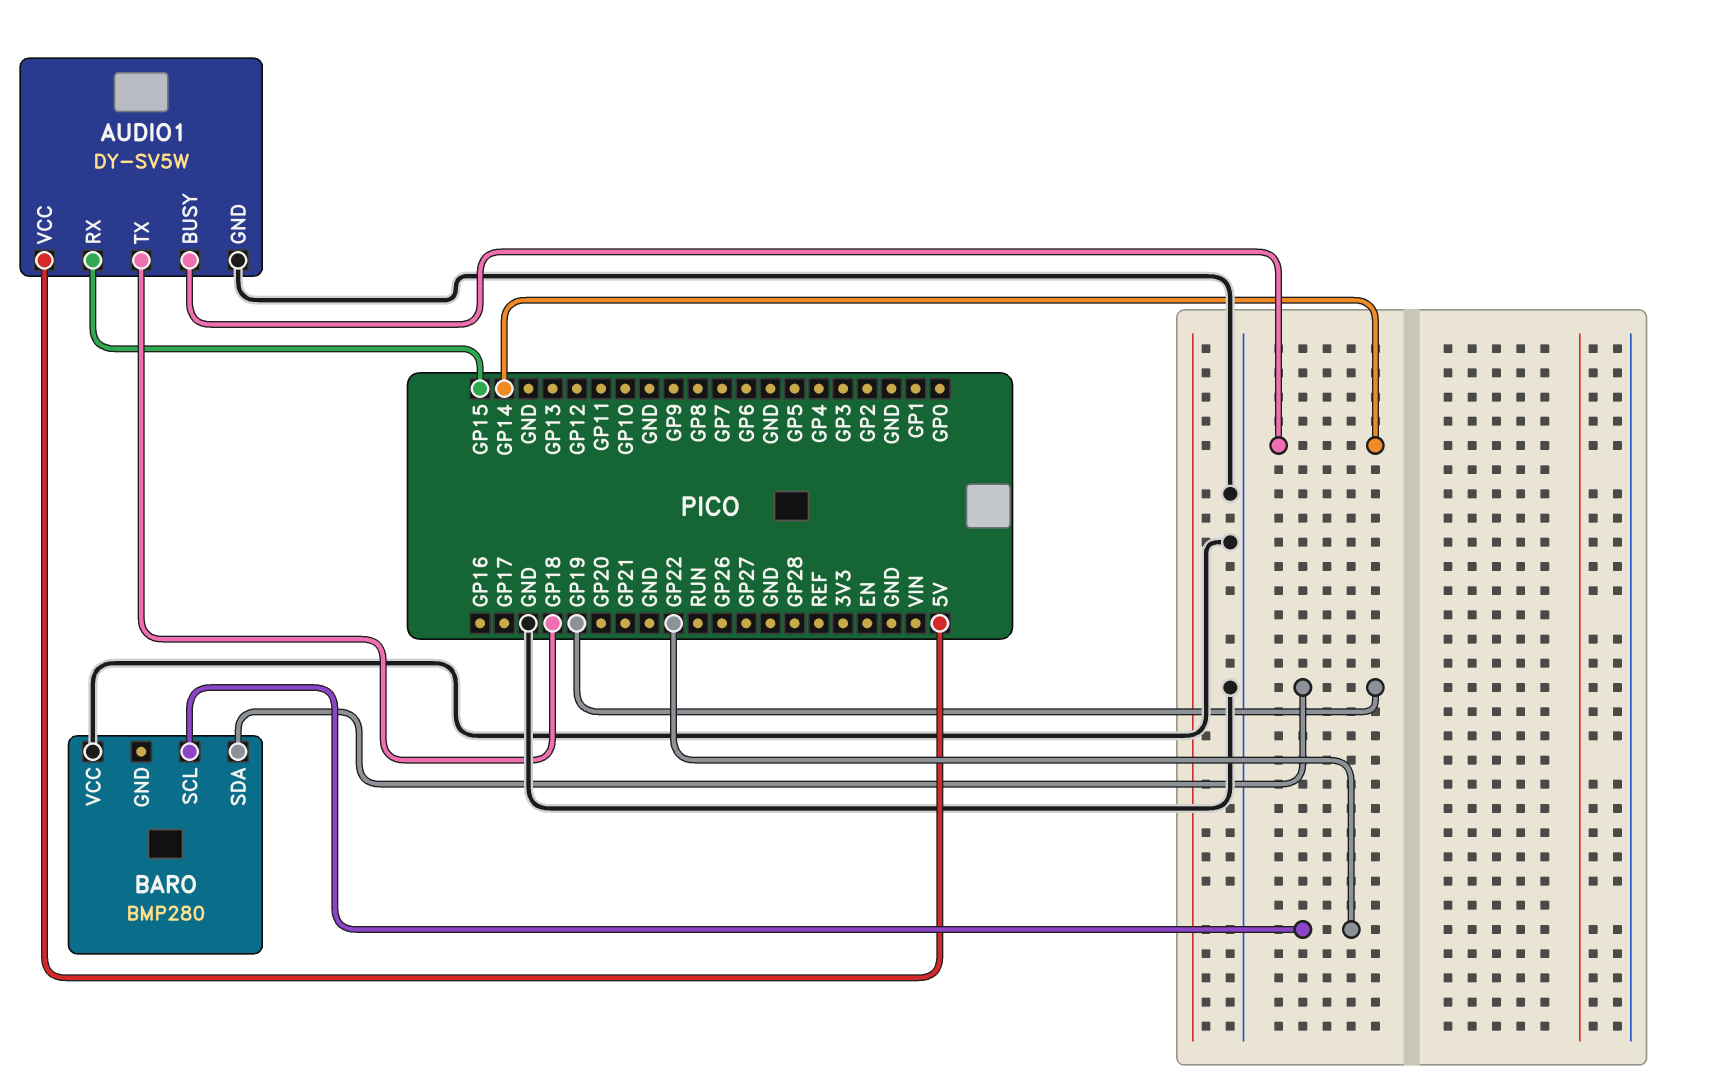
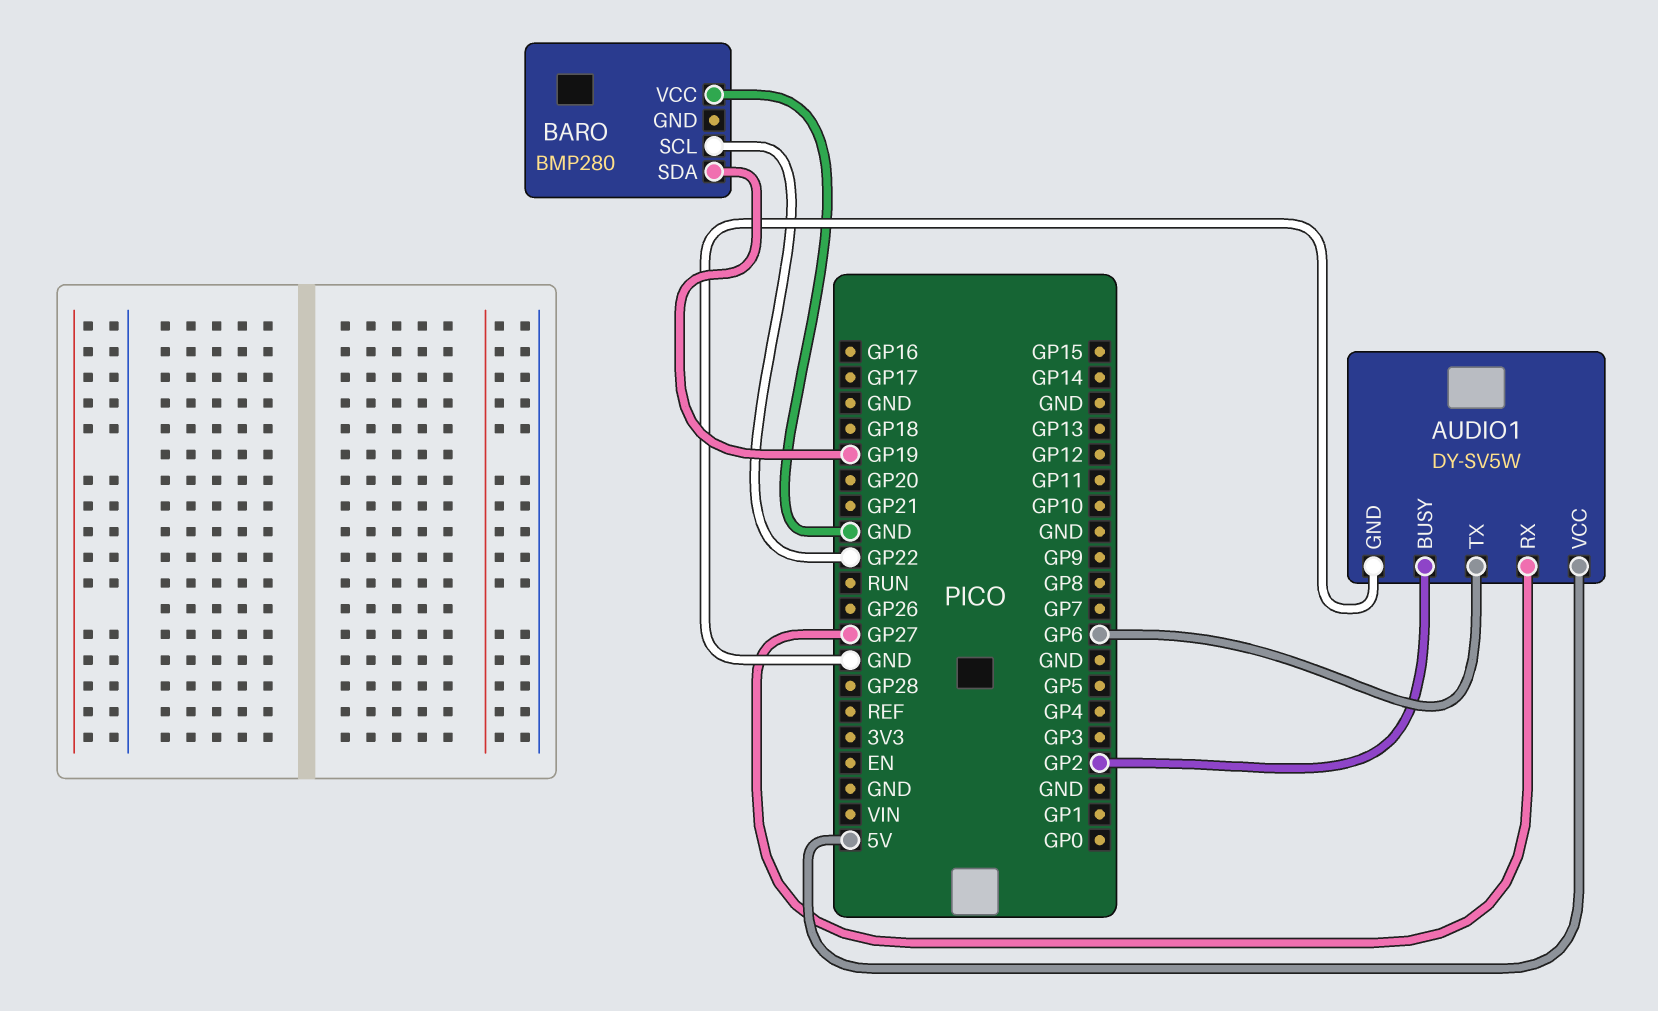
AUDIO1 pin BUSY: GP14 -> GP2
AUDIO1 pin RX: GP15 -> GP27
AUDIO1 pin TX: GP18 -> GP6

